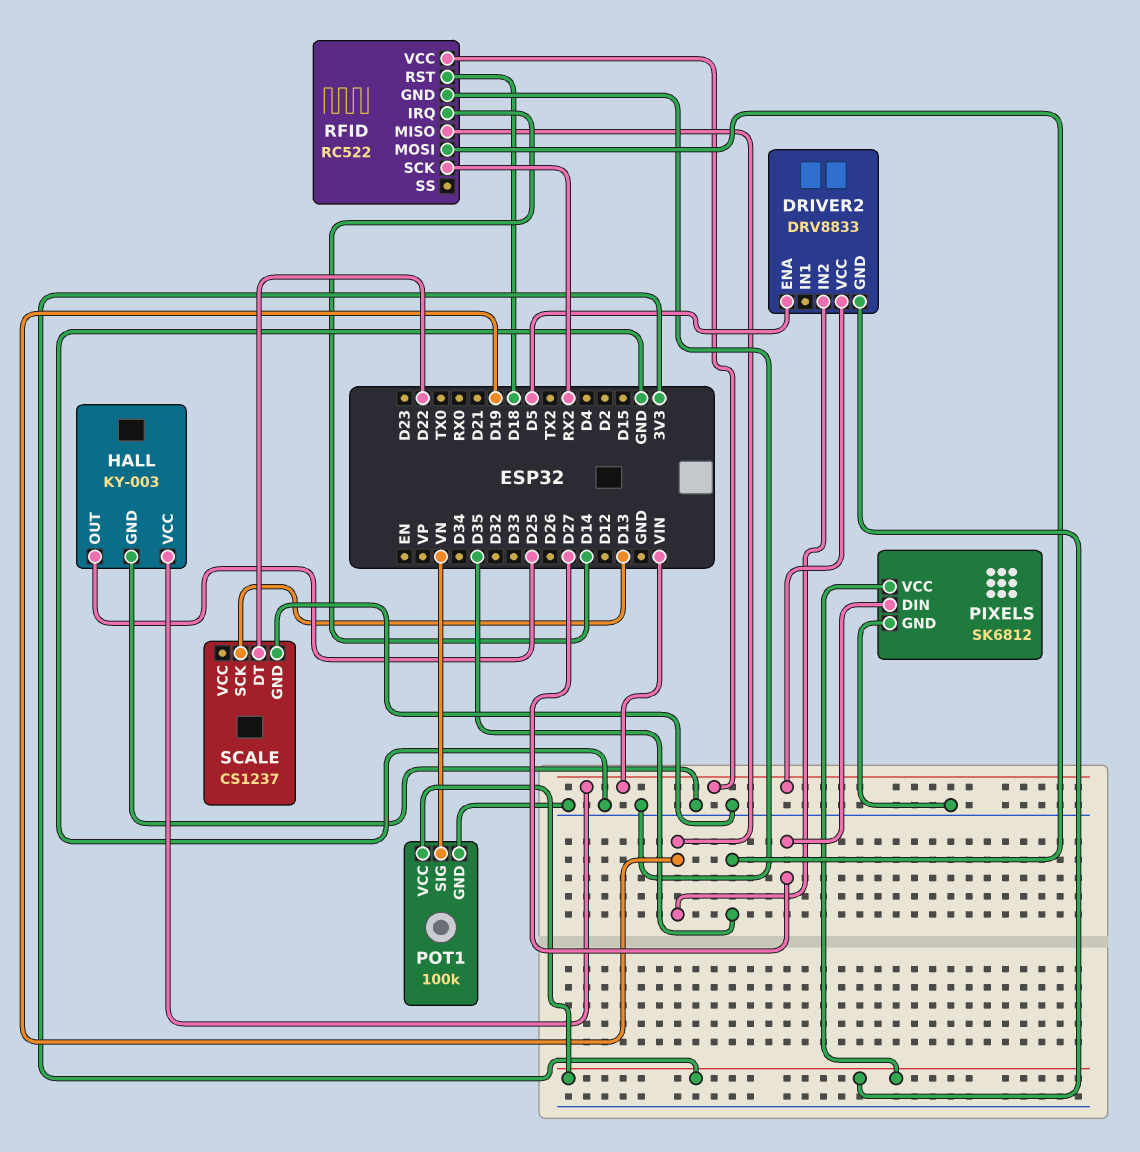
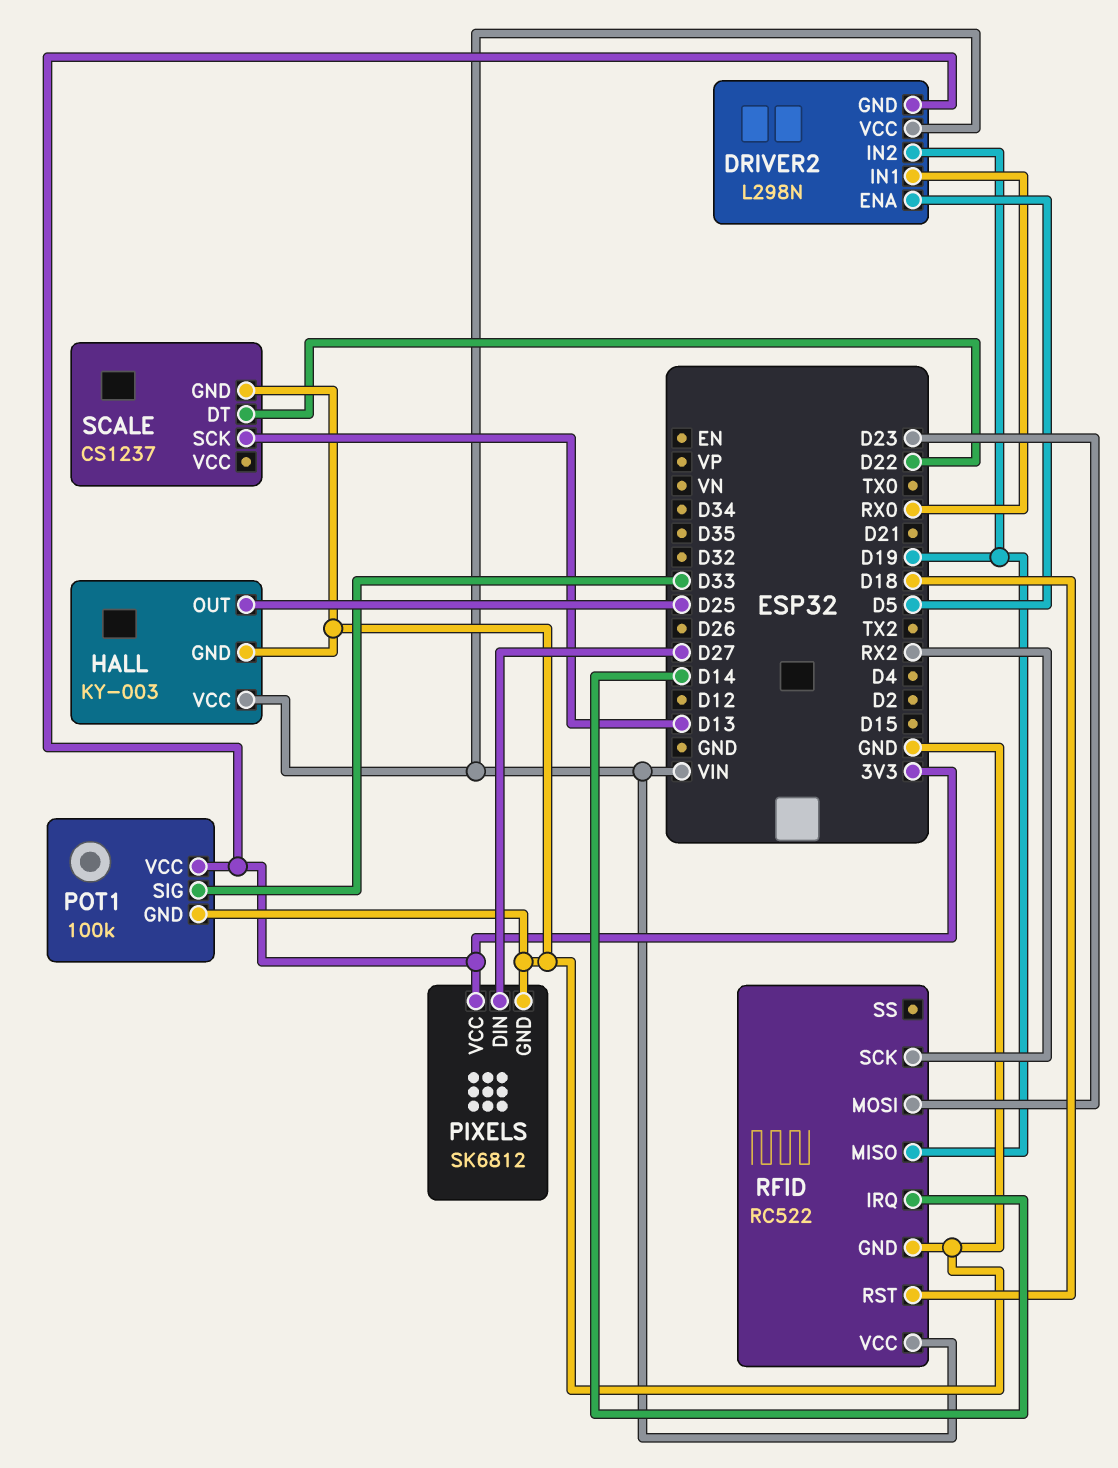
DRIVER2: DRV8833 -> L298N
DRIVER2 pin IN1: none -> RX0
POT1 pin SIG: VN -> D33
RFID pin MOSI: D35 -> D23

